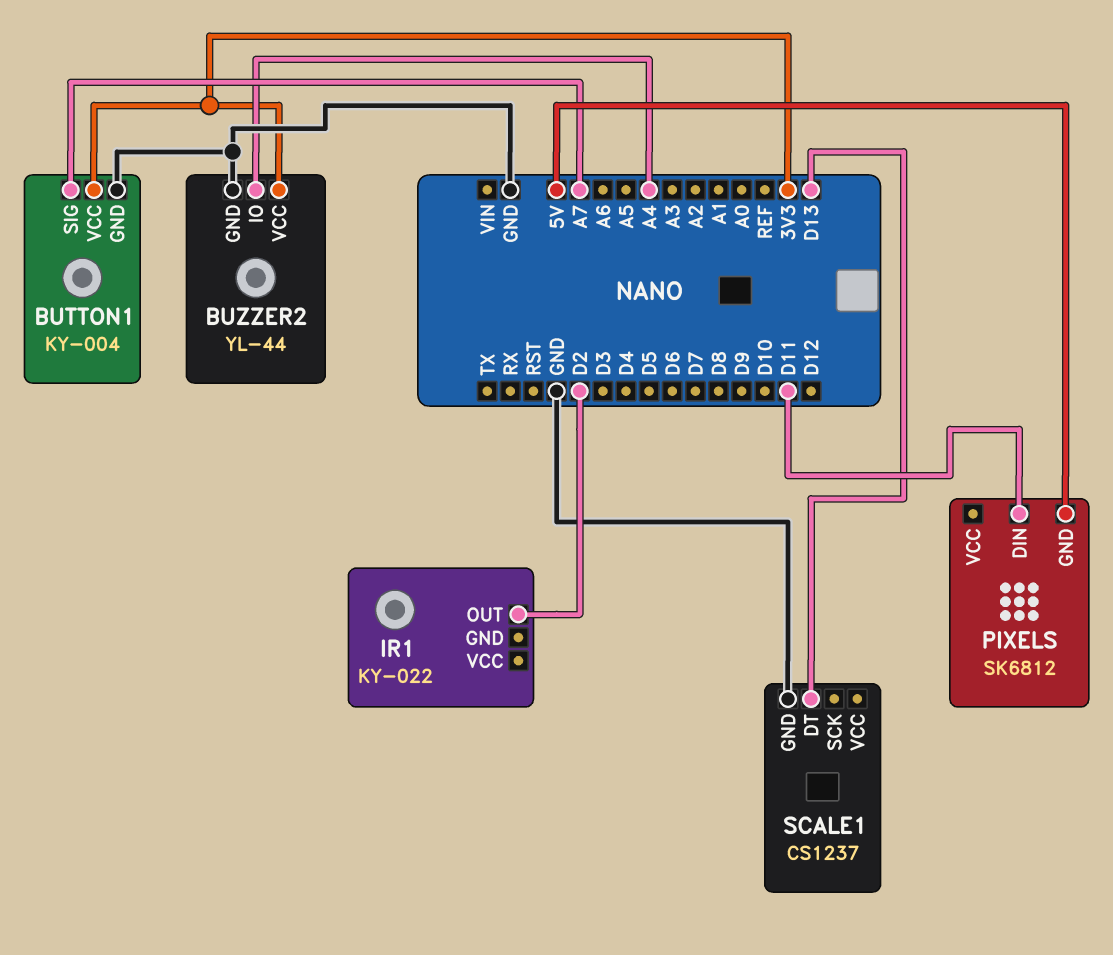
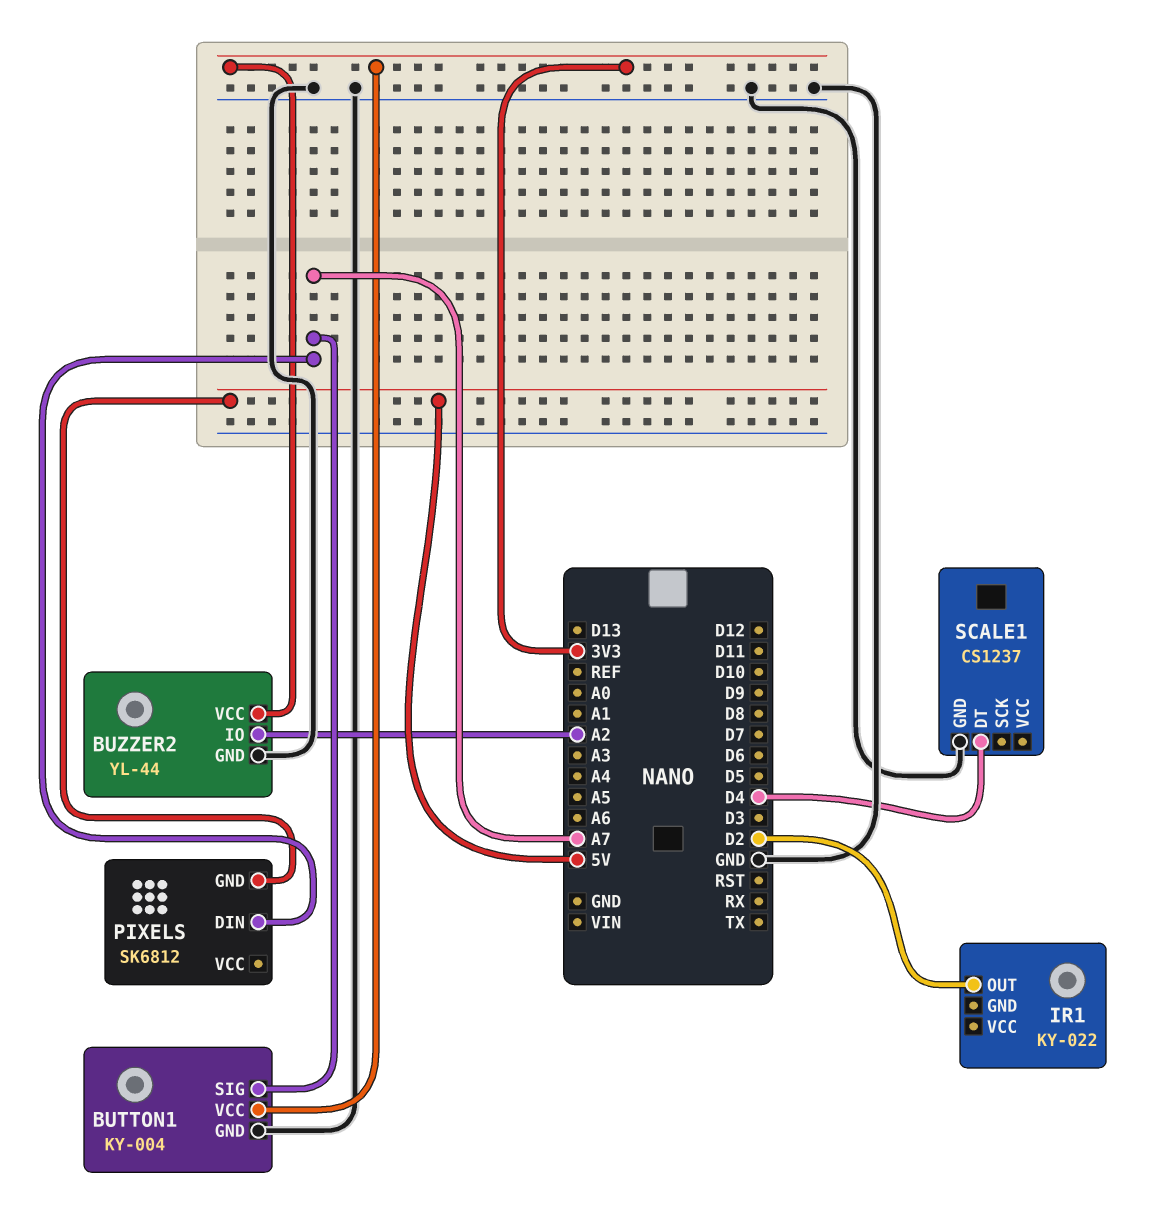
BUZZER2 pin IO: A4 -> A2
PIXELS pin DIN: D11 -> A7
SCALE1 pin DT: D13 -> D4

